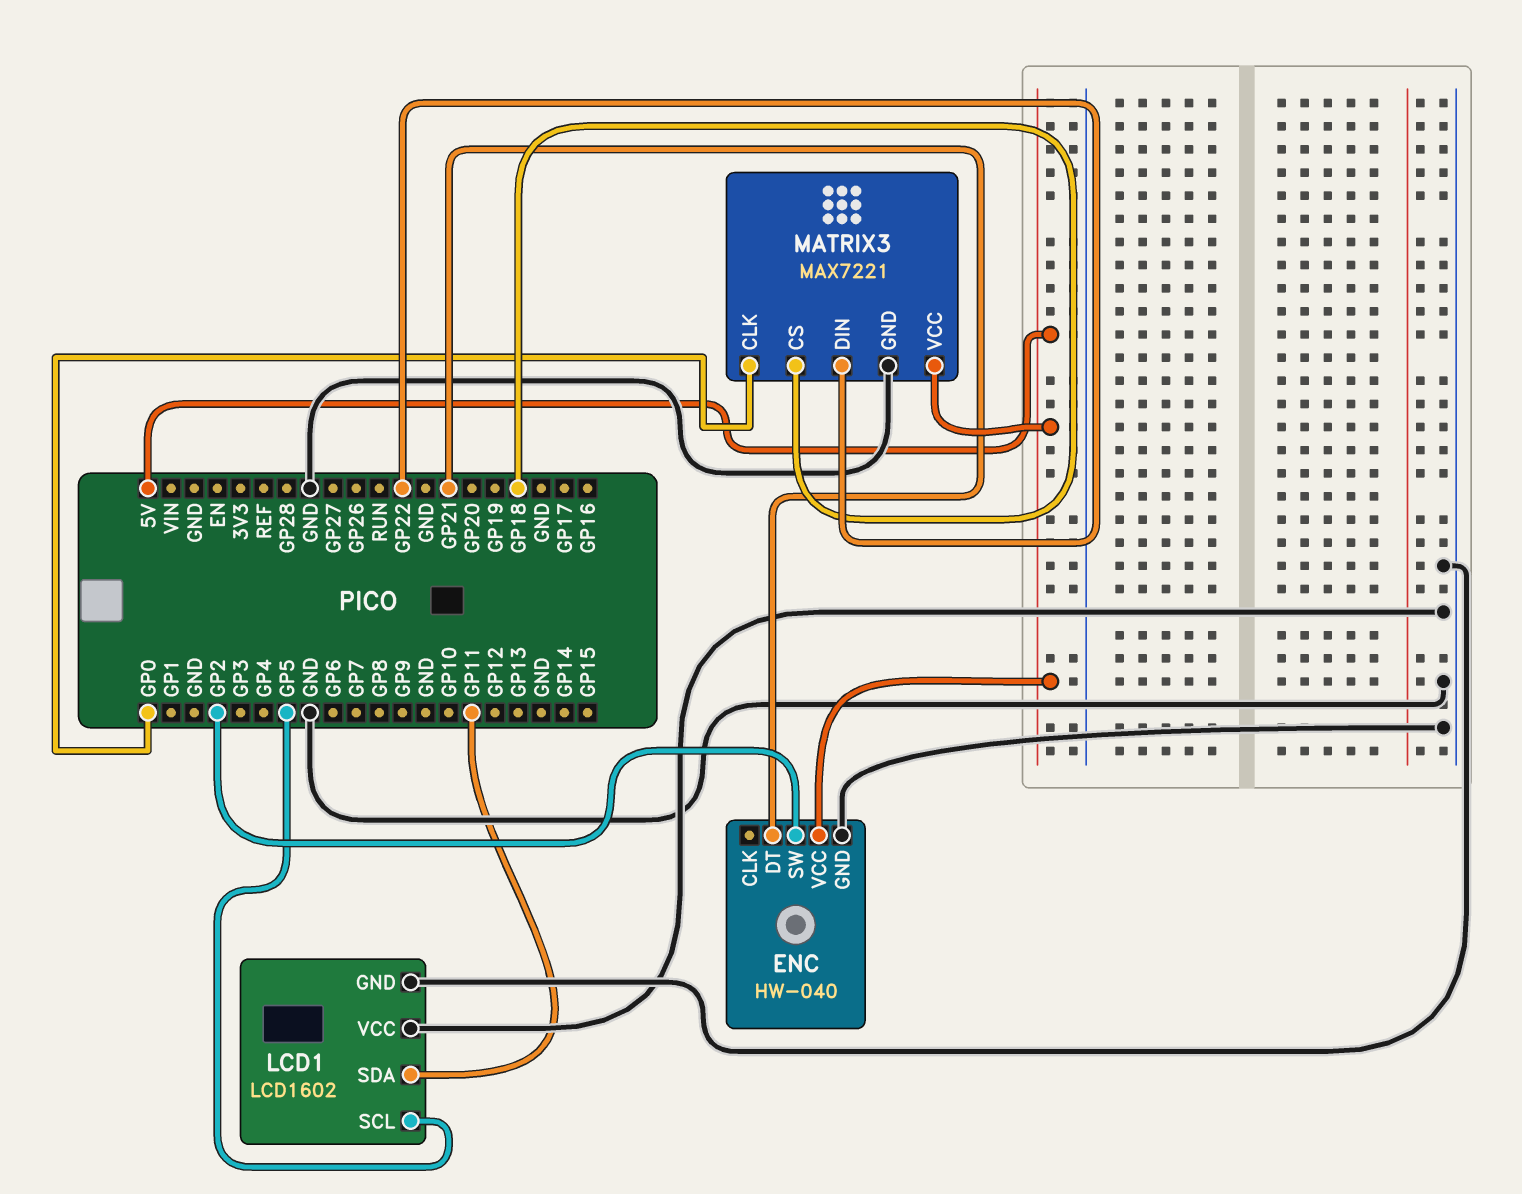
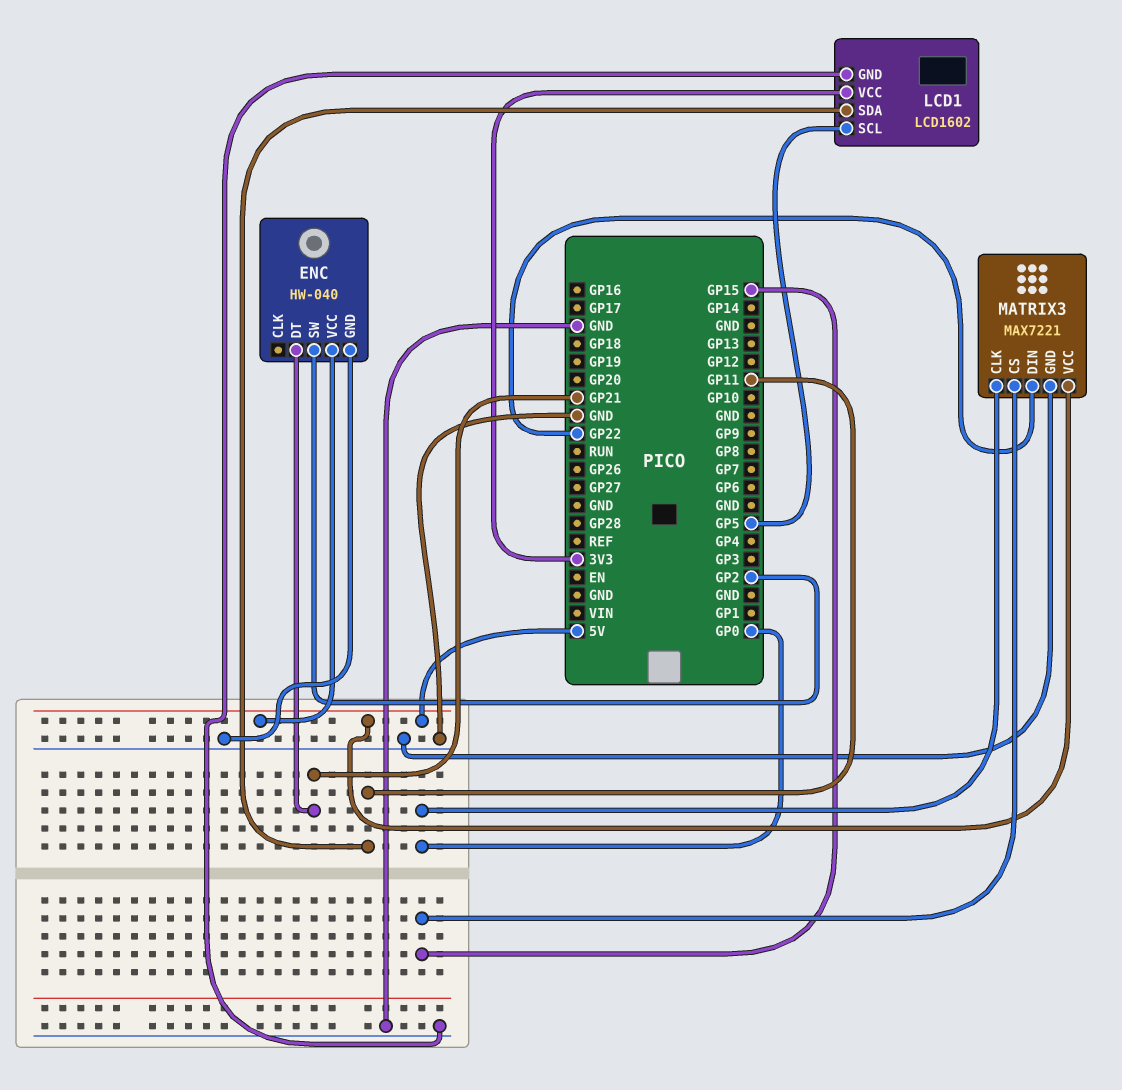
LCD1 pin VCC: GND -> 3V3
MATRIX3 pin CS: GP18 -> GP15

